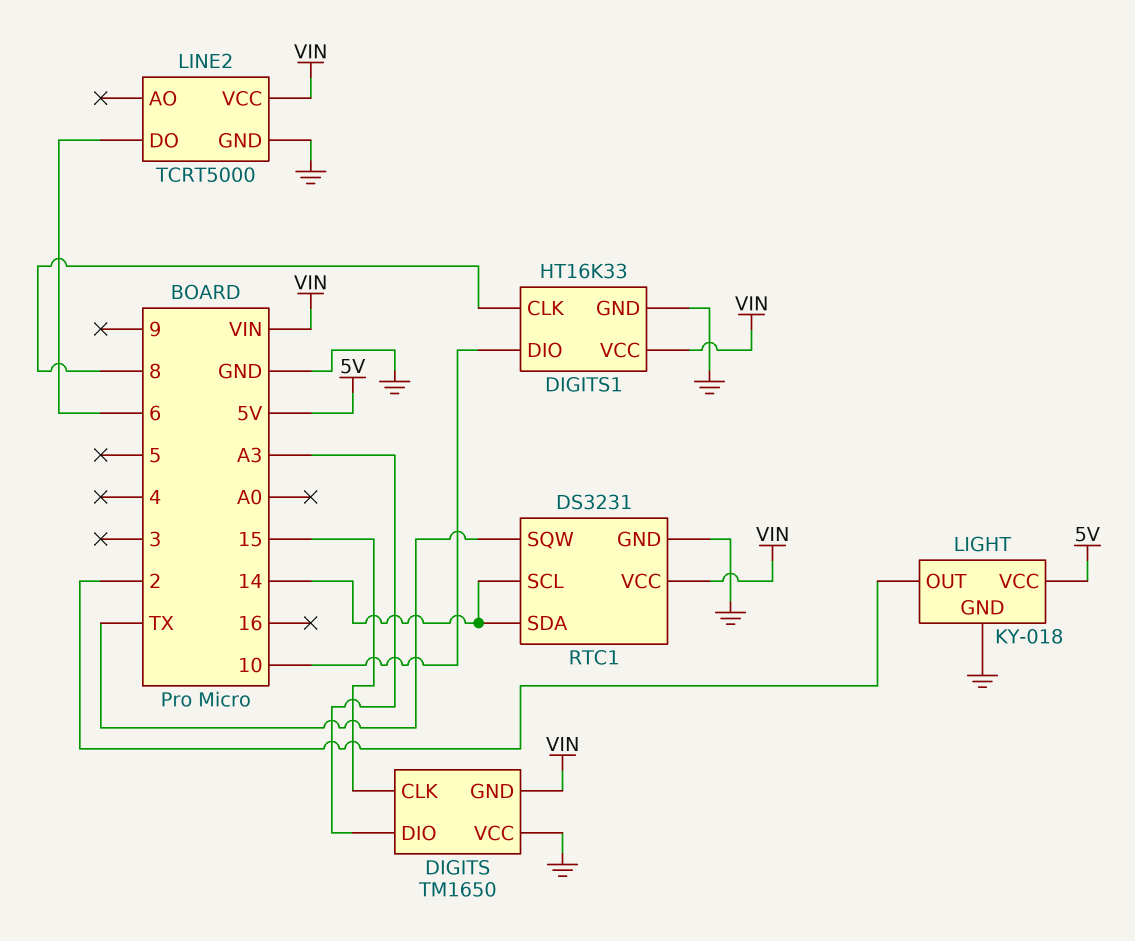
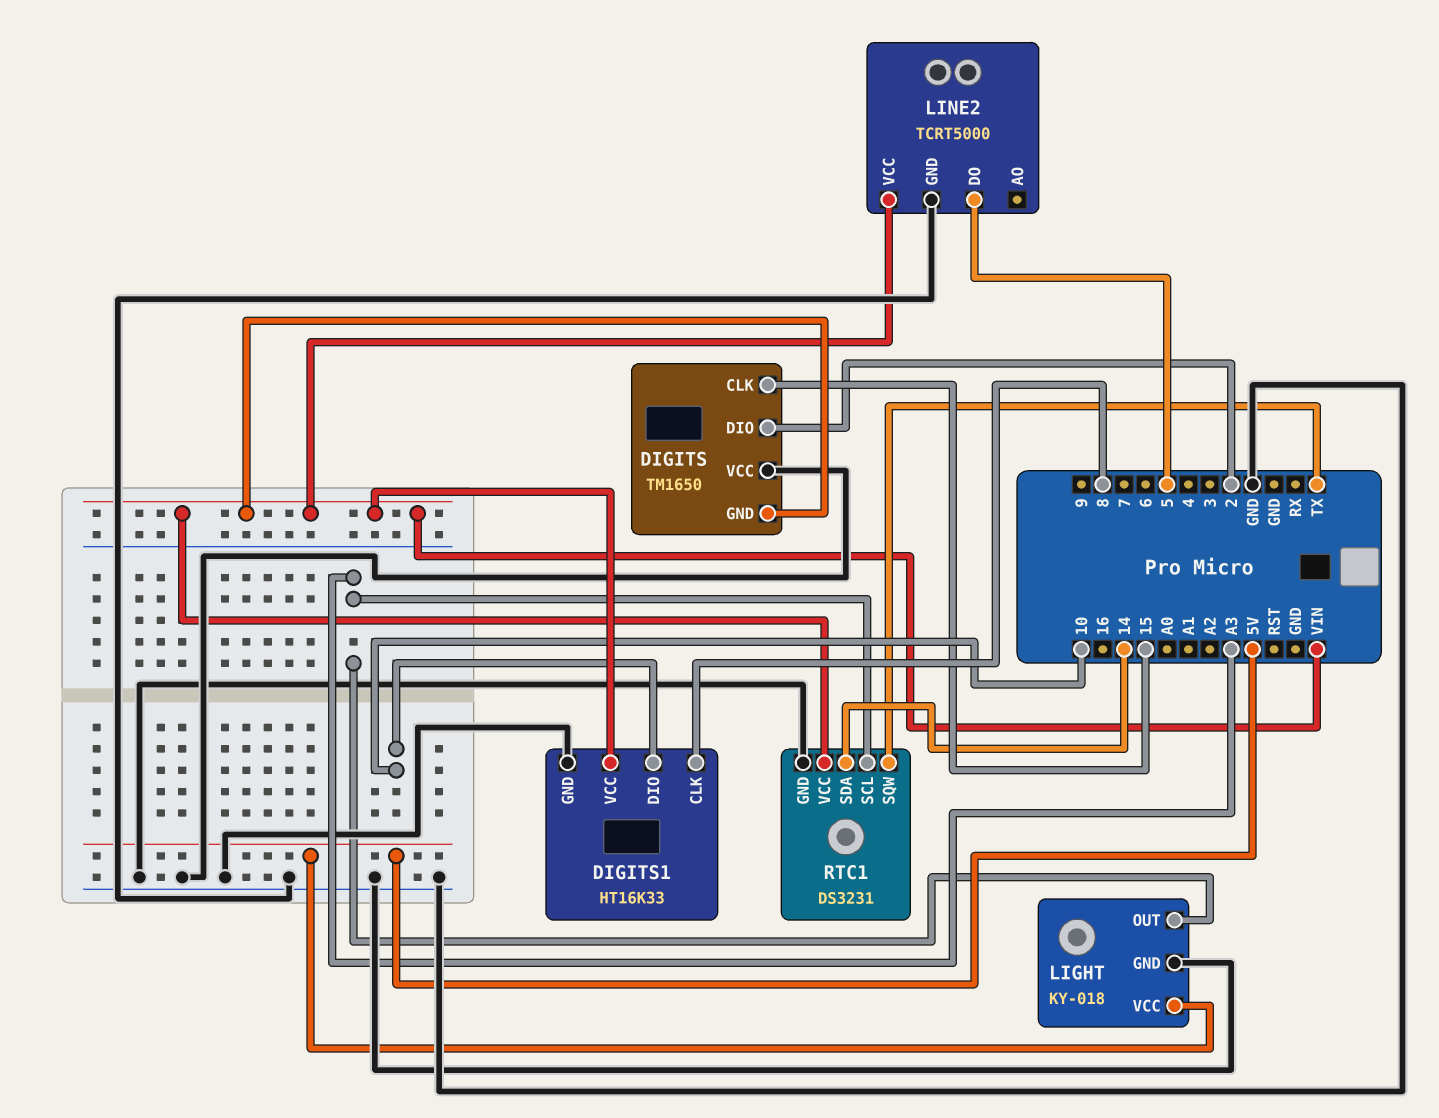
DIGITS pin DIO: A3 -> 2
LIGHT pin OUT: 2 -> A3
LINE2 pin DO: 6 -> 5
RTC1 pin SCL: 14 -> A3

